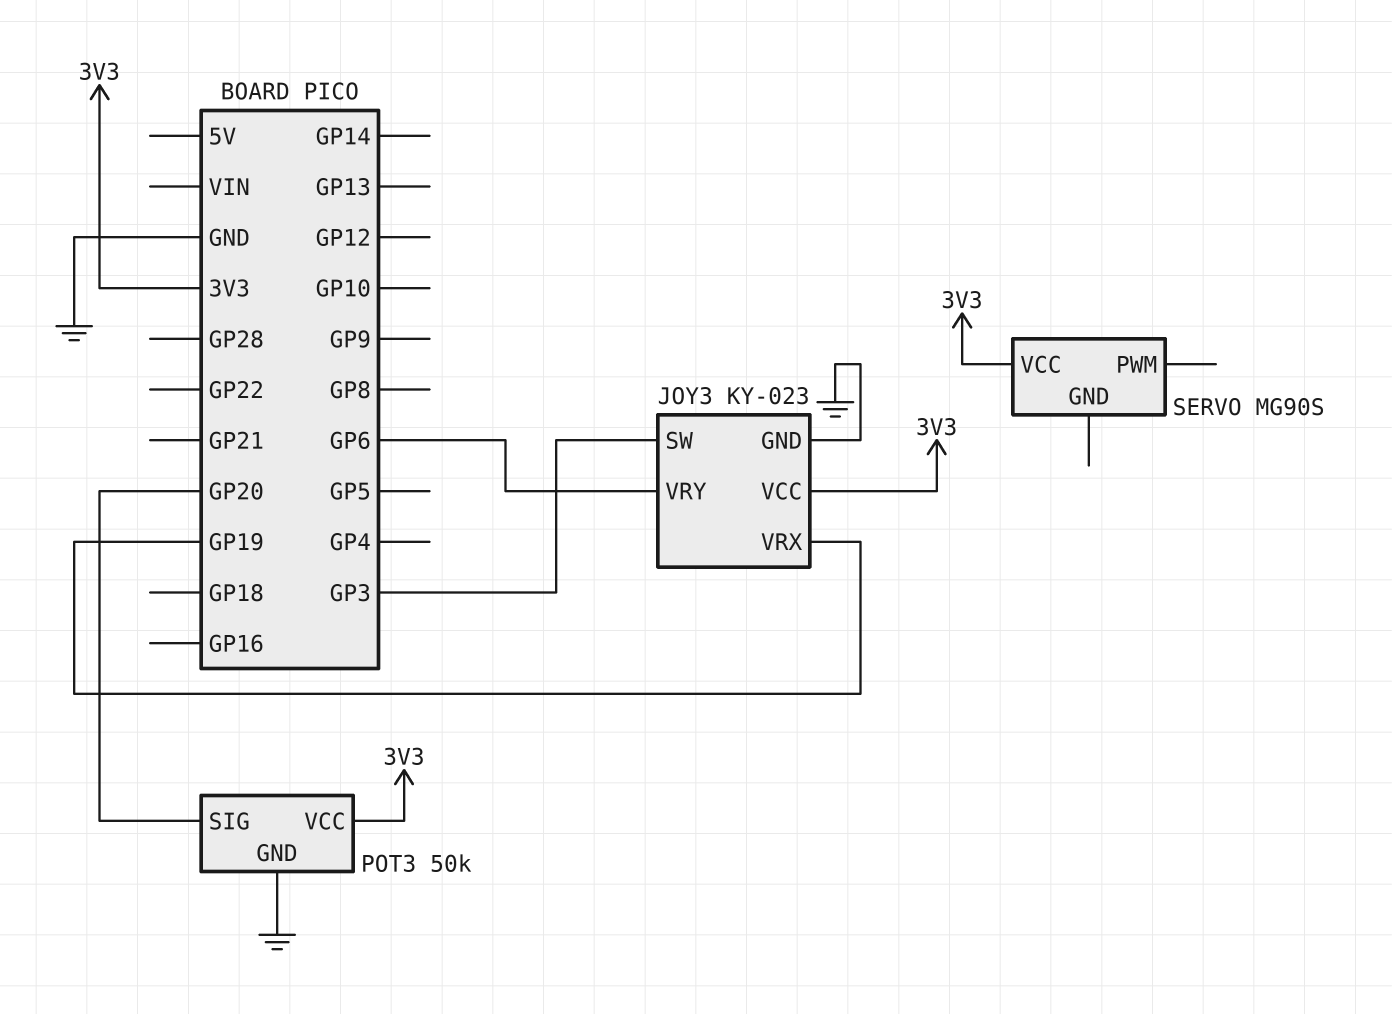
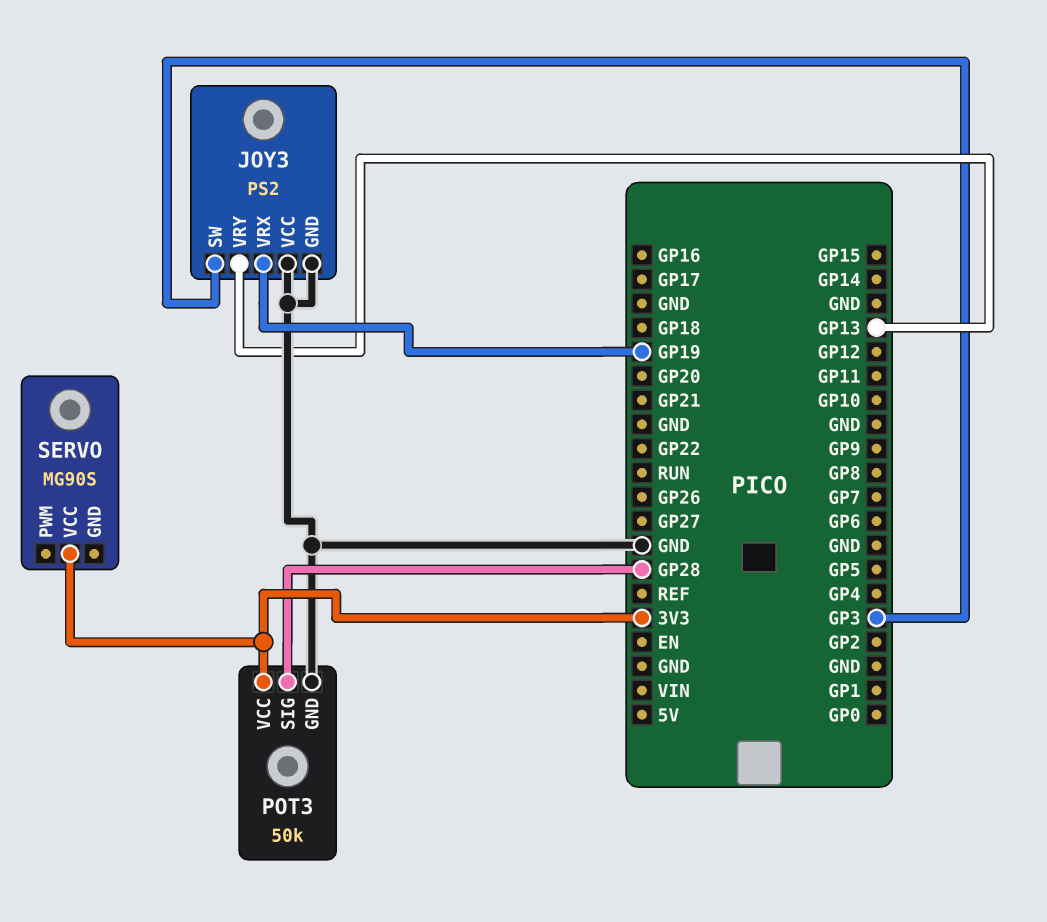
JOY3: KY-023 -> PS2
JOY3 pin VCC: 3V3 -> GND
JOY3 pin VRY: GP6 -> GP13
POT3 pin SIG: GP20 -> GP28

